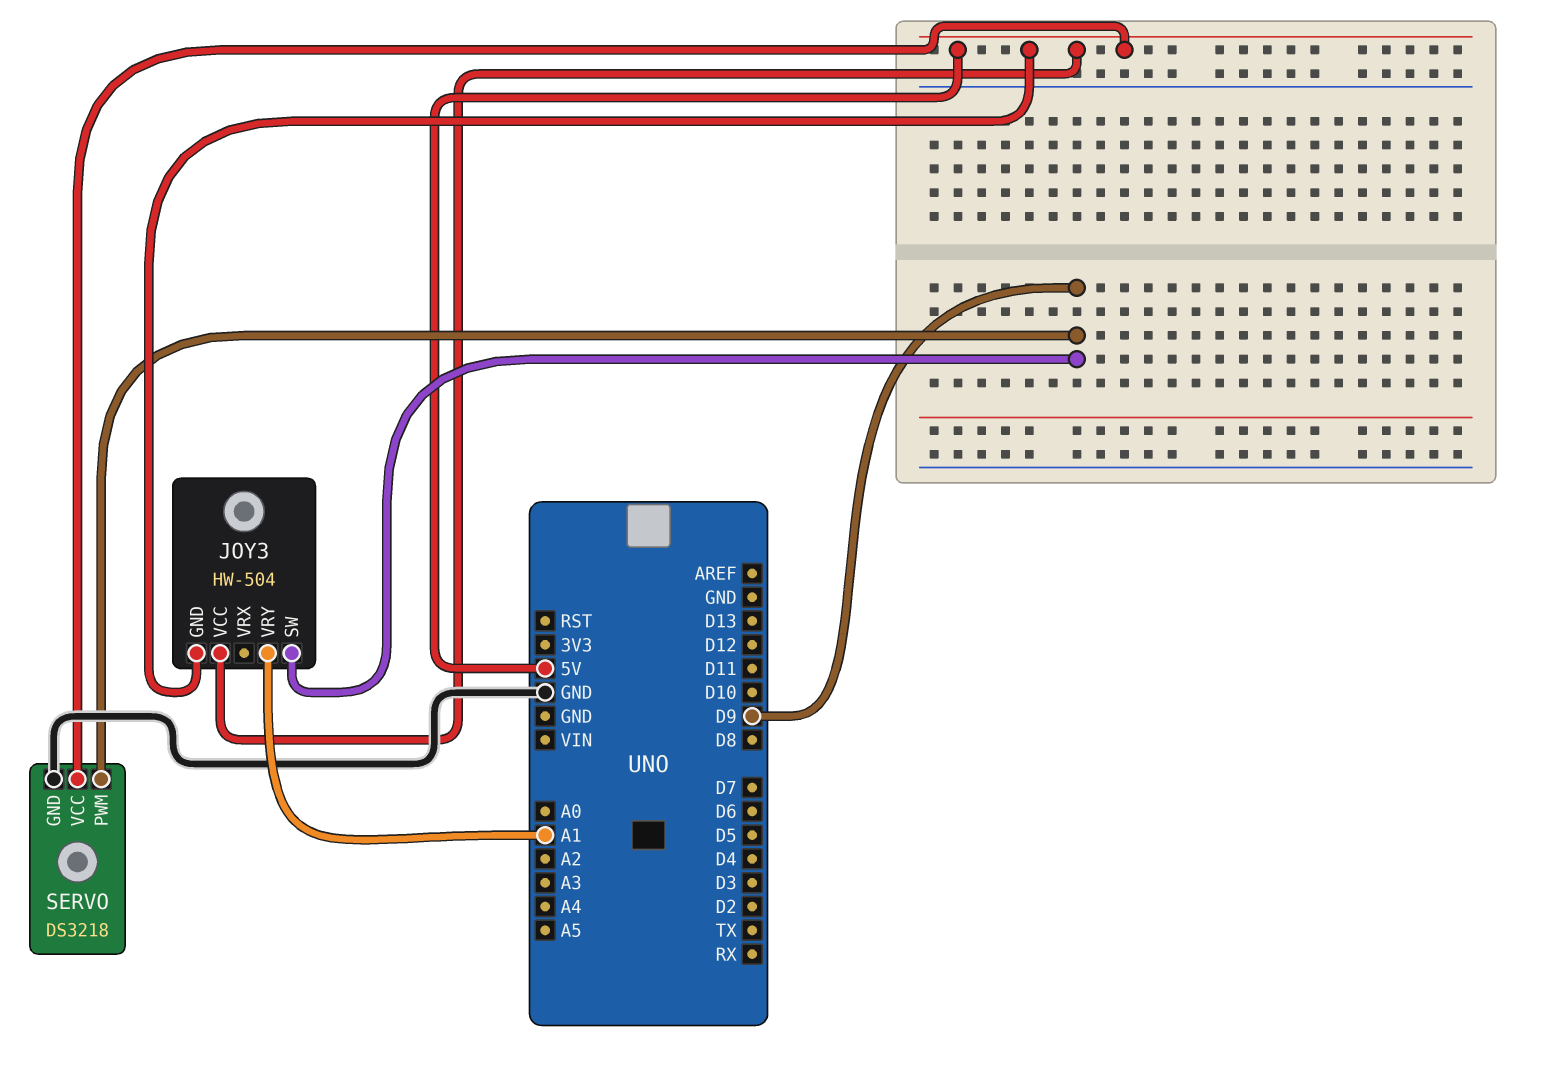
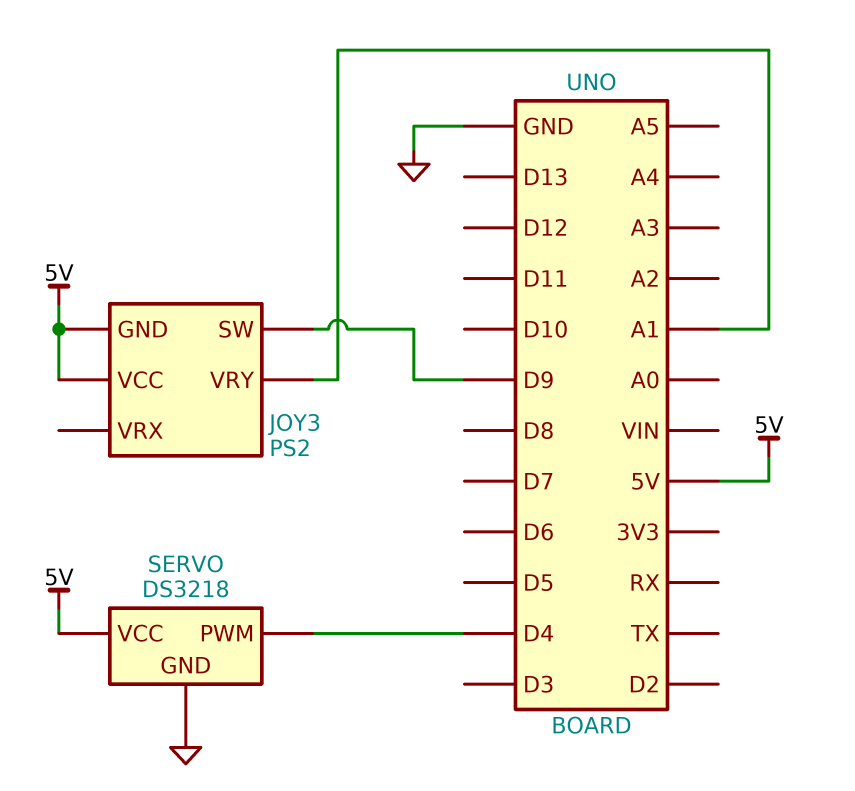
JOY3: HW-504 -> PS2
SERVO pin PWM: D9 -> D4

